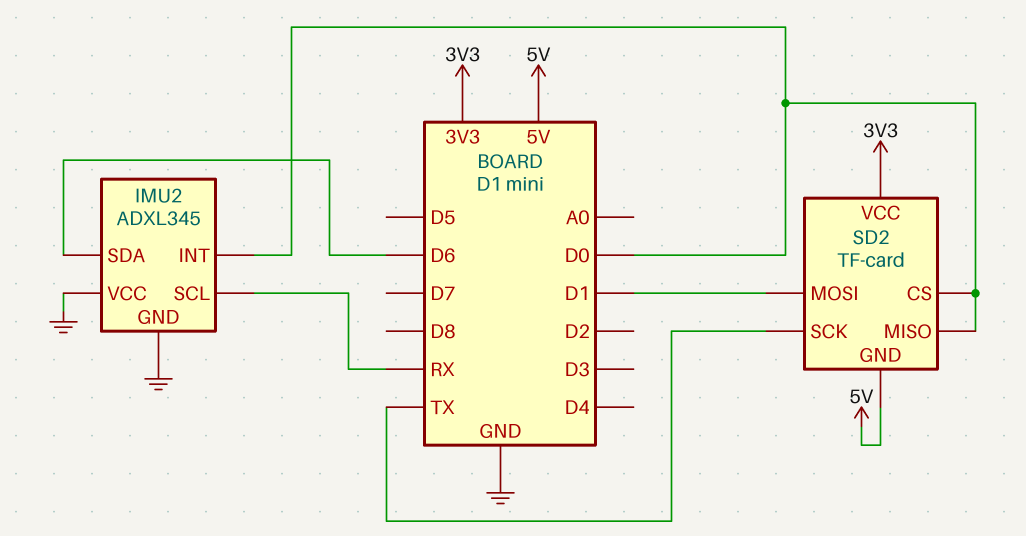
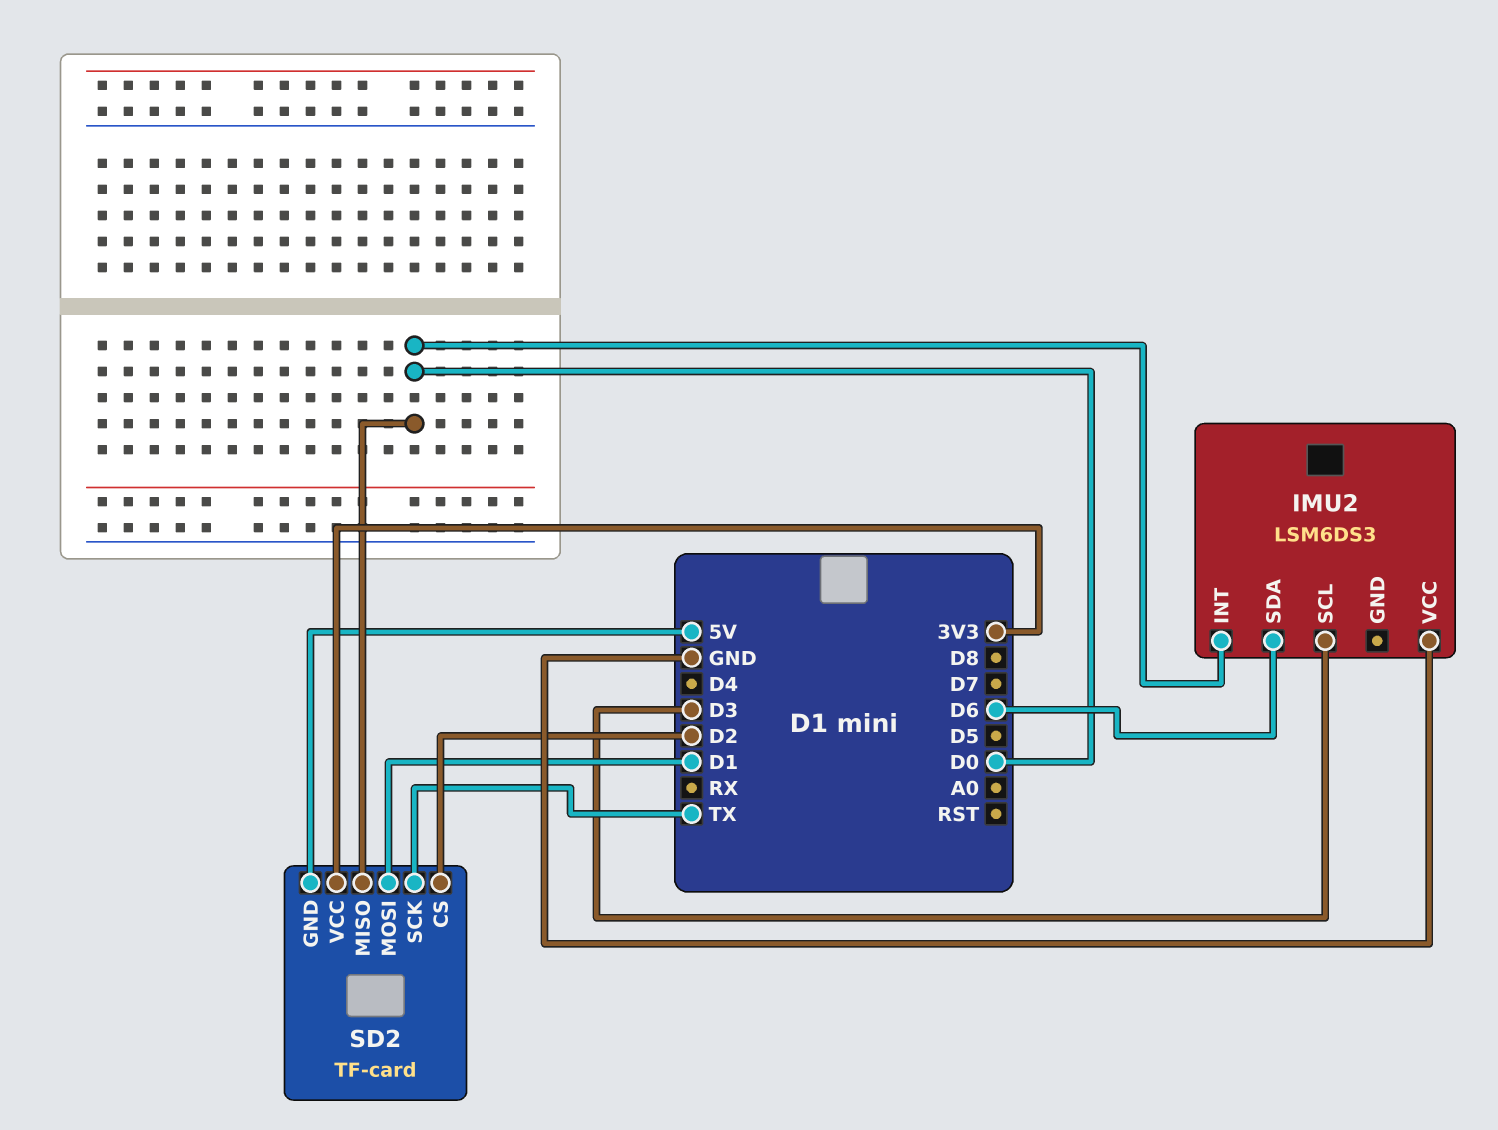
IMU2: ADXL345 -> LSM6DS3
IMU2 pin GND: GND -> none
IMU2 pin SCL: RX -> D3
SD2 pin CS: D0 -> D2

